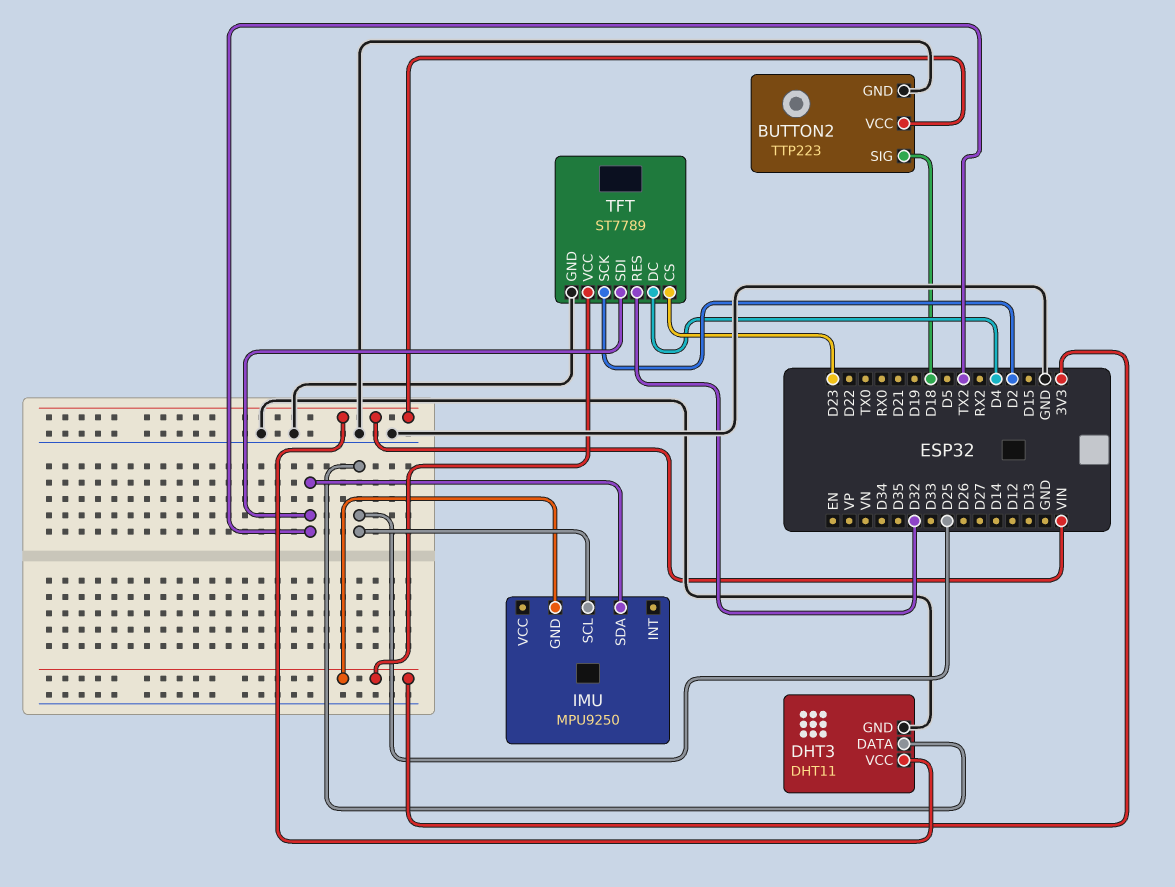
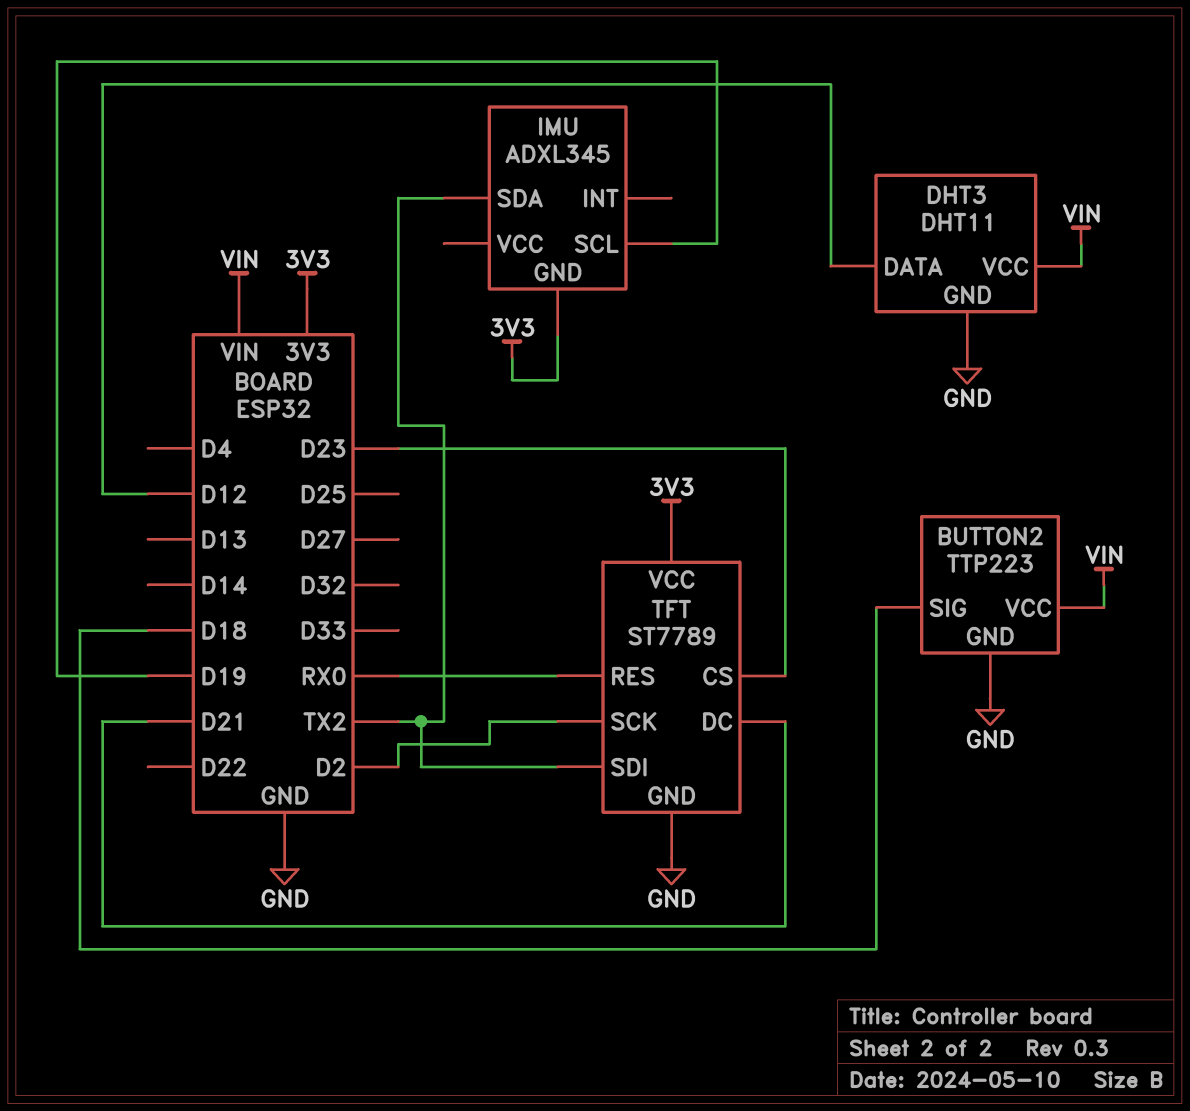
DHT3 pin DATA: D25 -> D12
IMU: MPU9250 -> ADXL345
IMU pin SCL: D25 -> D19
TFT pin DC: D4 -> D21
TFT pin RES: D32 -> RX0

